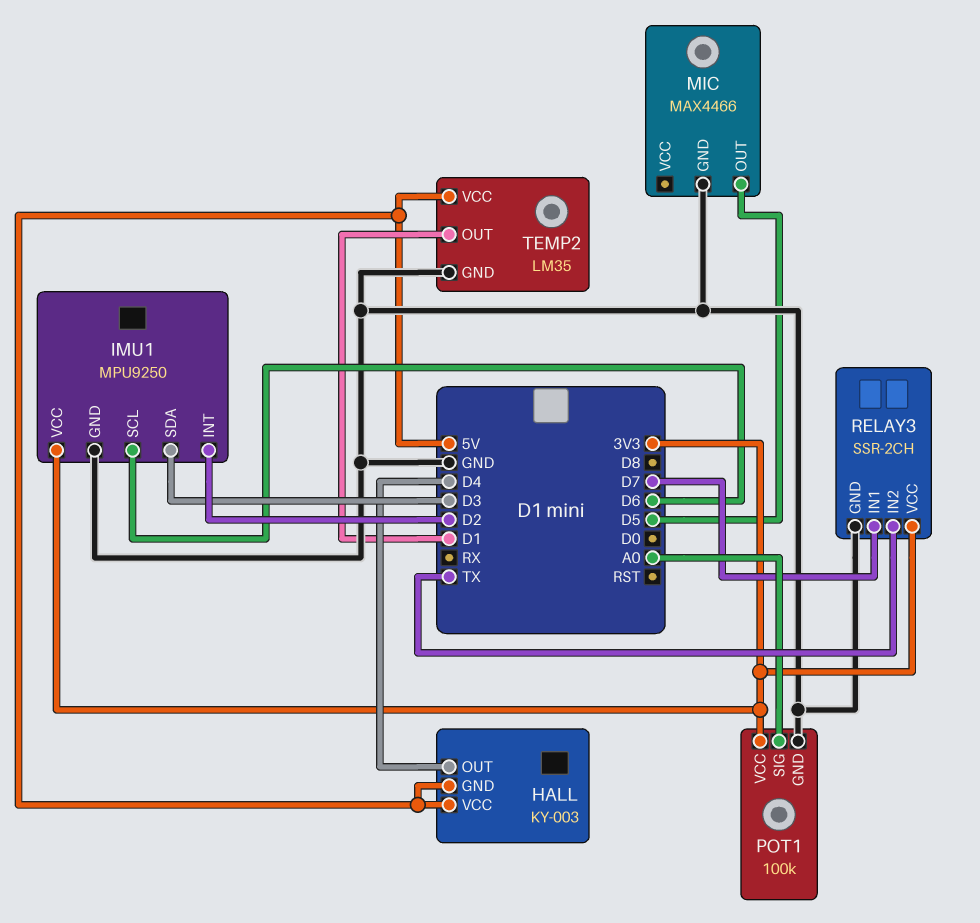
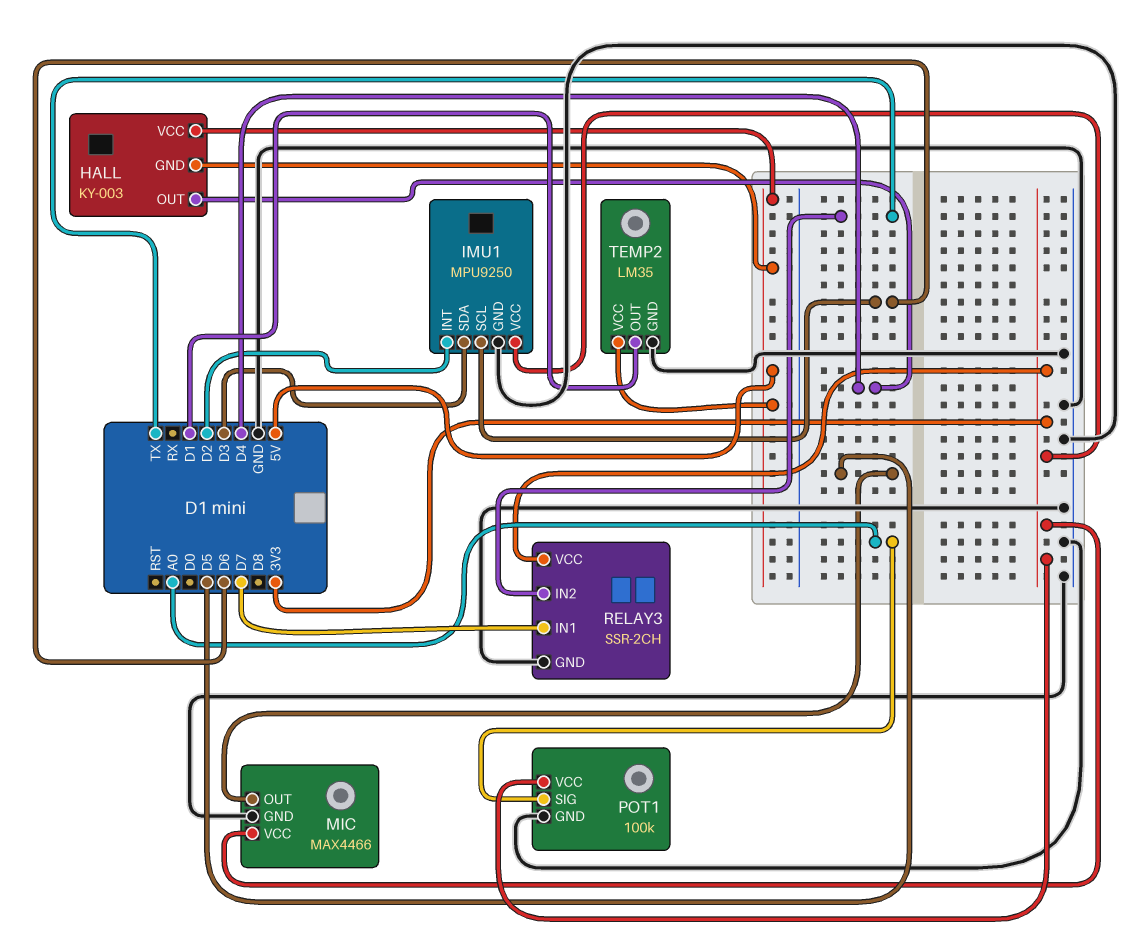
MIC pin VCC: none -> 3V3

